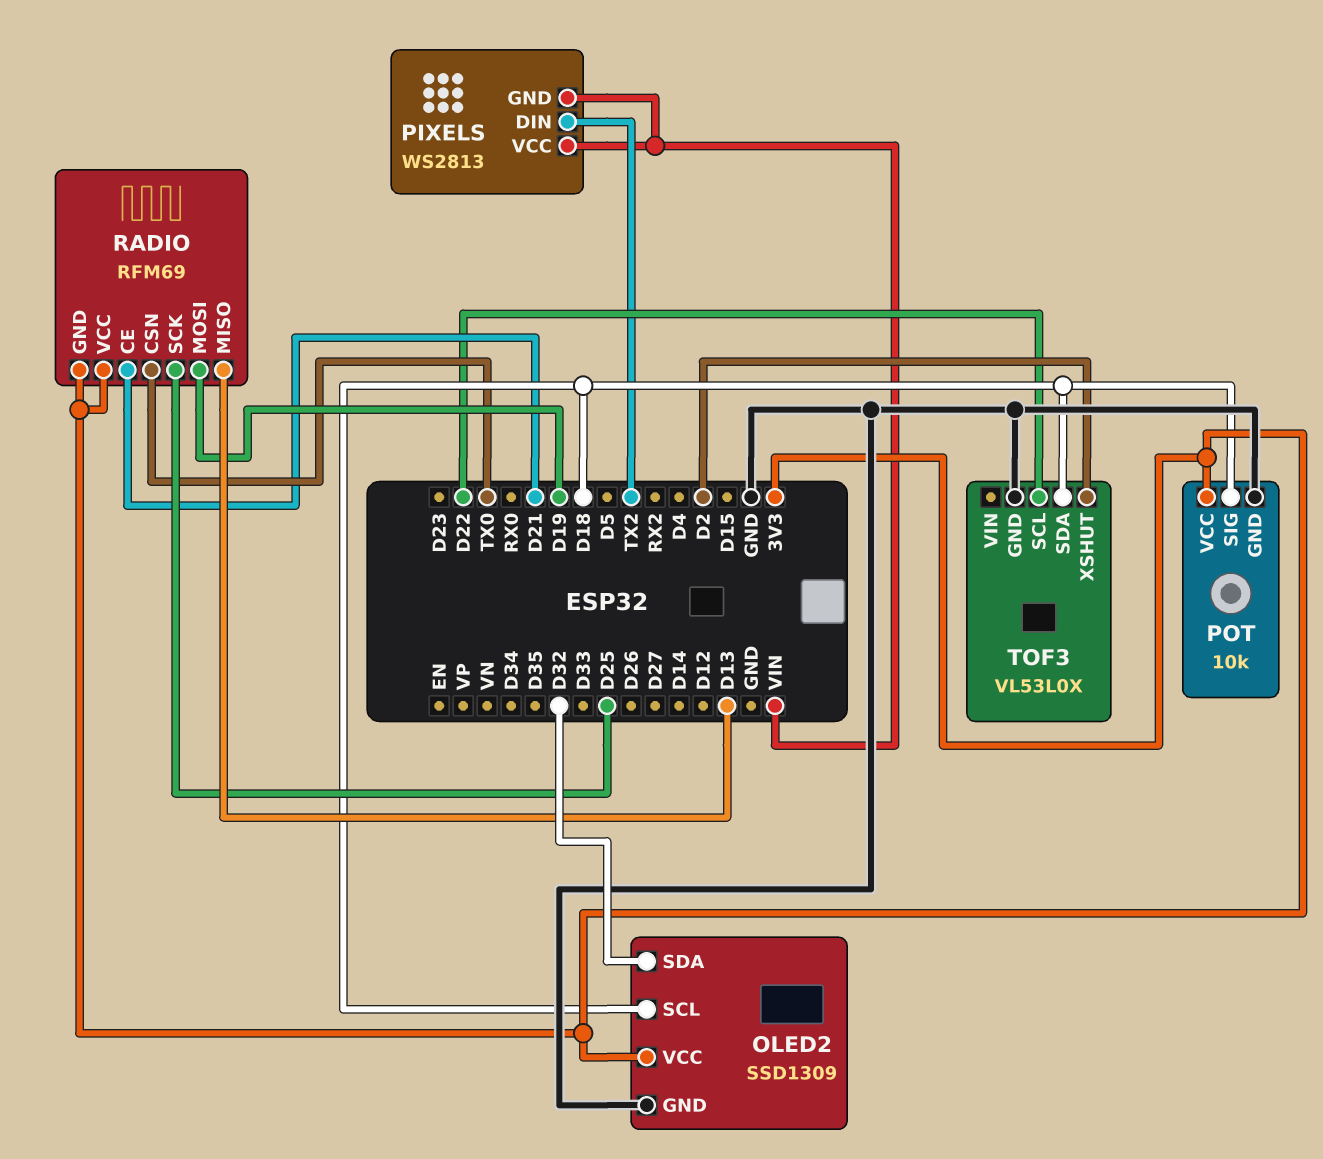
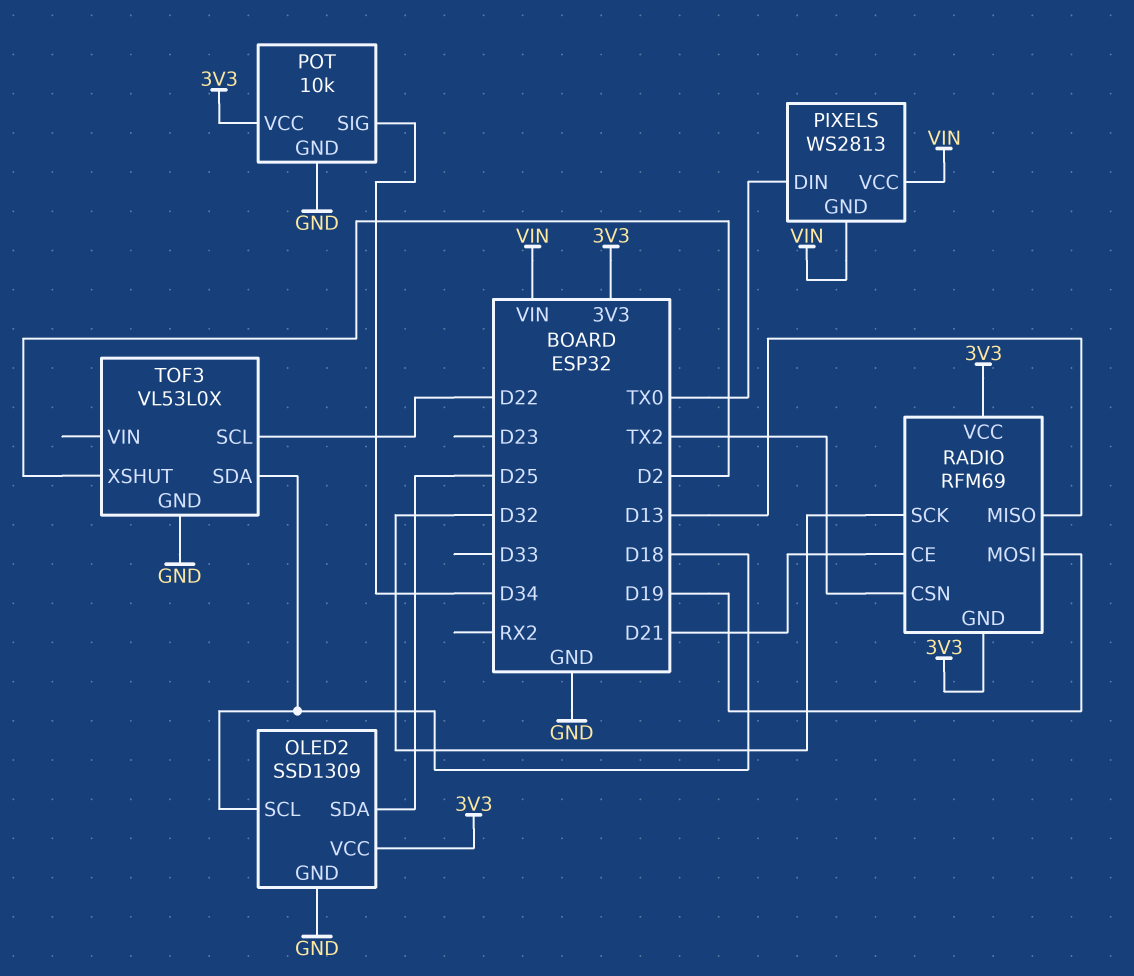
OLED2 pin SDA: D32 -> D25
PIXELS pin DIN: TX2 -> TX0
POT pin SIG: D18 -> D34
RADIO pin CSN: TX0 -> TX2
RADIO pin SCK: D25 -> D32

